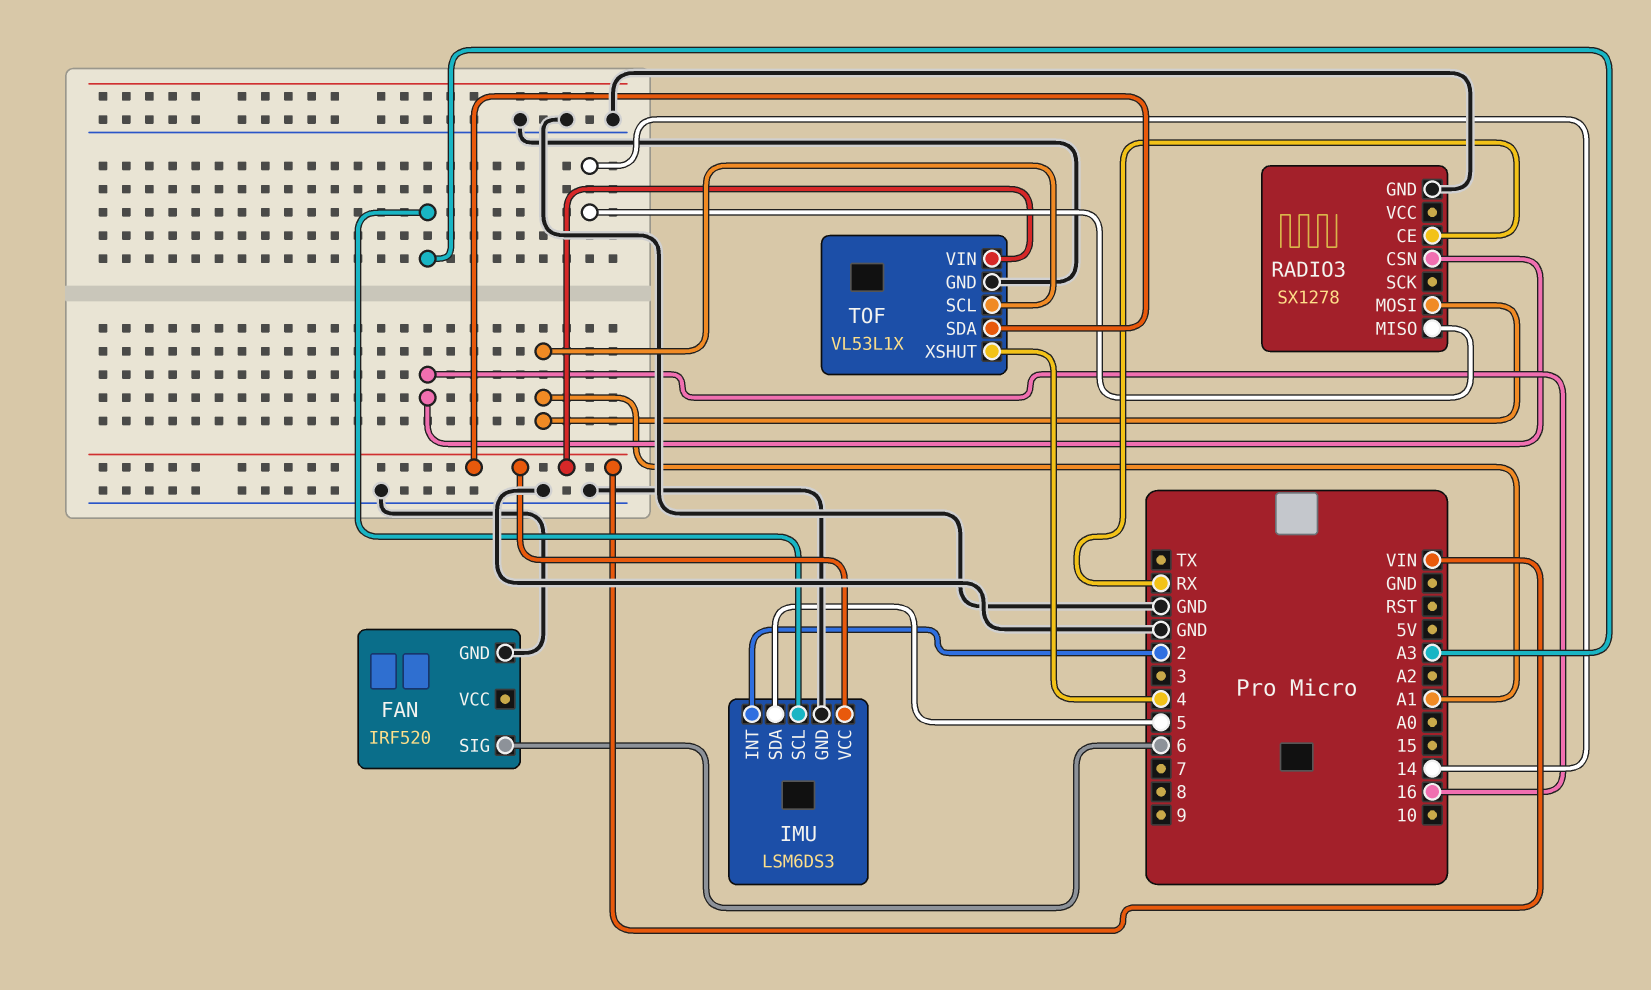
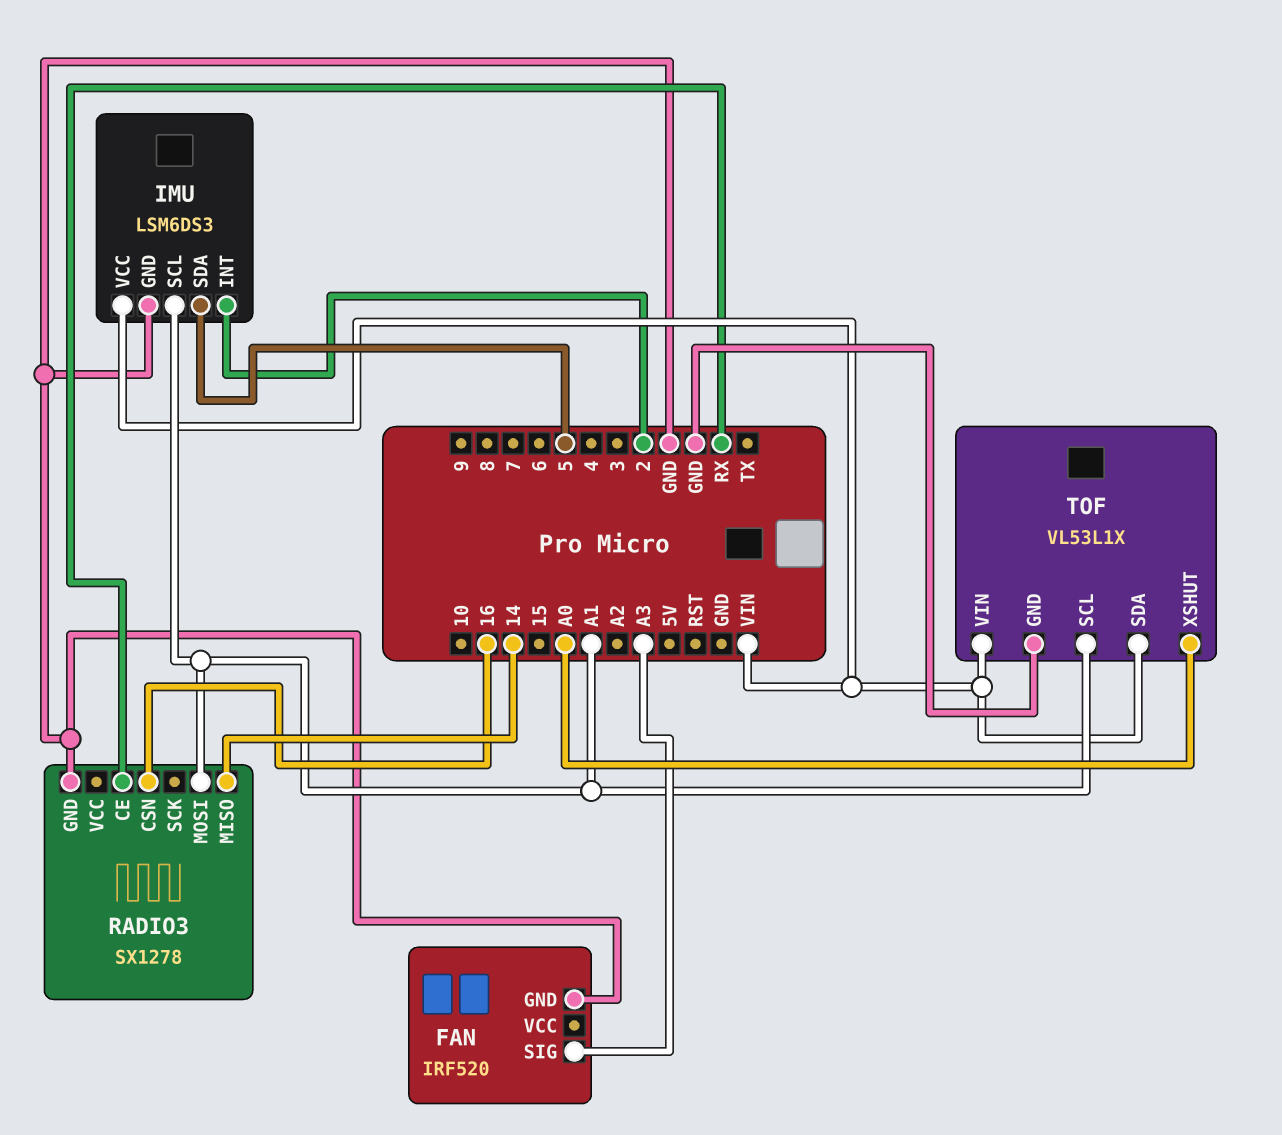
FAN pin SIG: 6 -> A3
IMU pin SCL: A3 -> A1
TOF pin XSHUT: 4 -> A0

